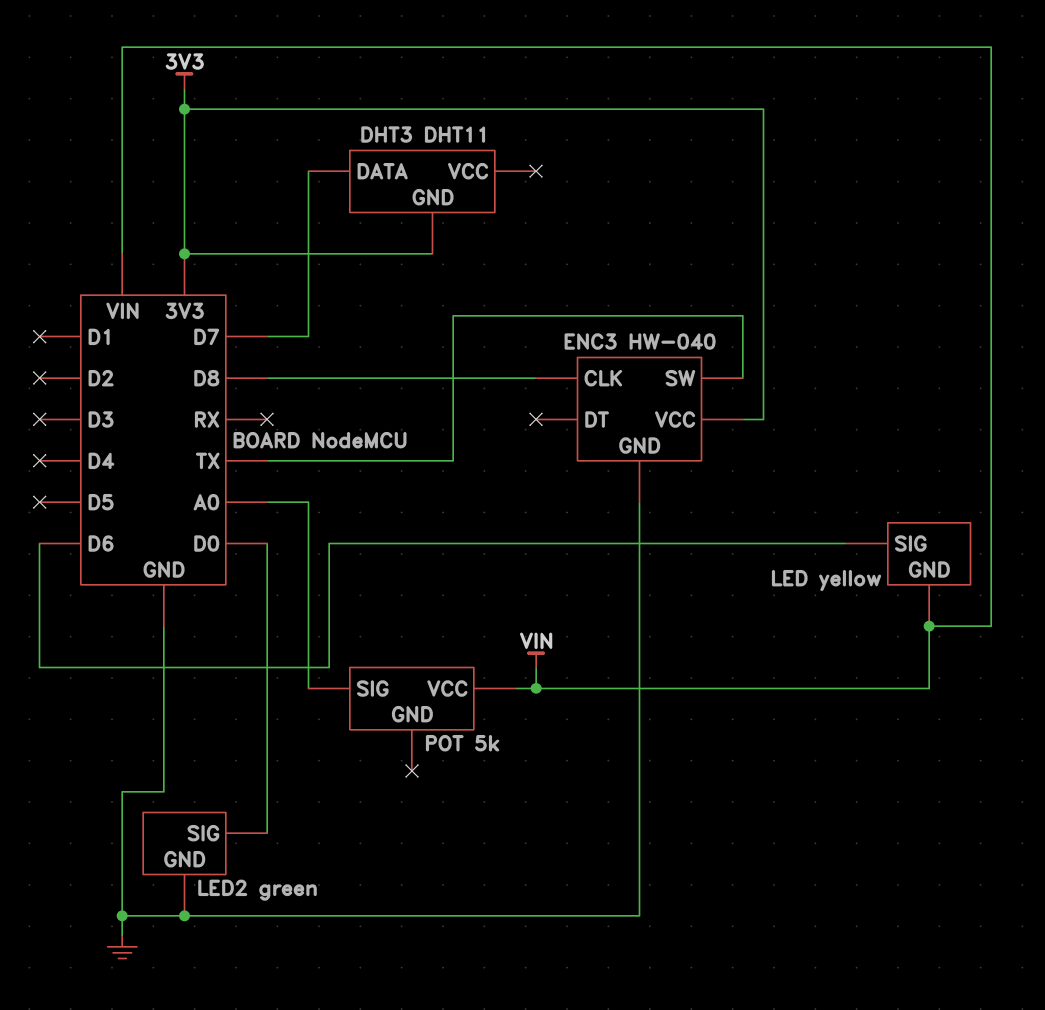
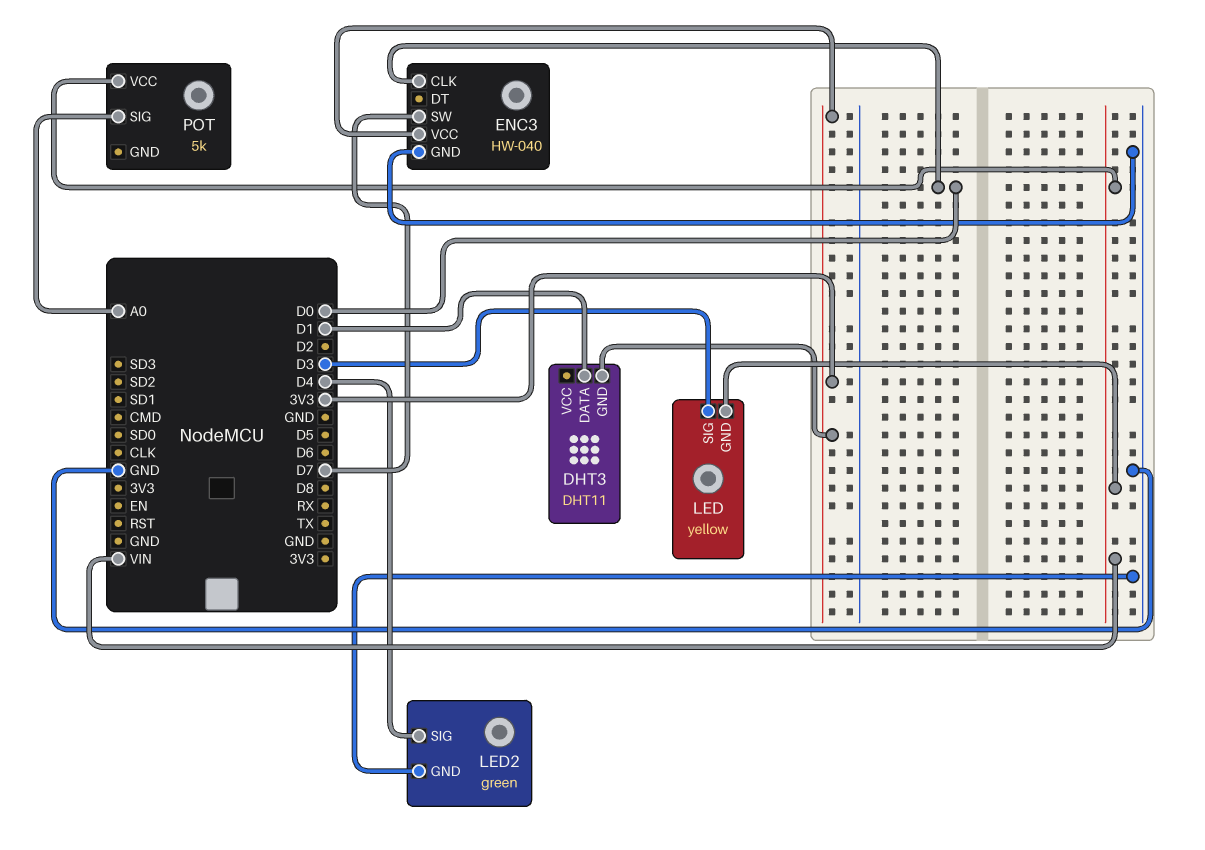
DHT3 pin DATA: D7 -> D1
ENC3 pin CLK: D8 -> D0
ENC3 pin SW: TX -> D7
LED pin SIG: D6 -> D3
LED2 pin SIG: D0 -> D4

